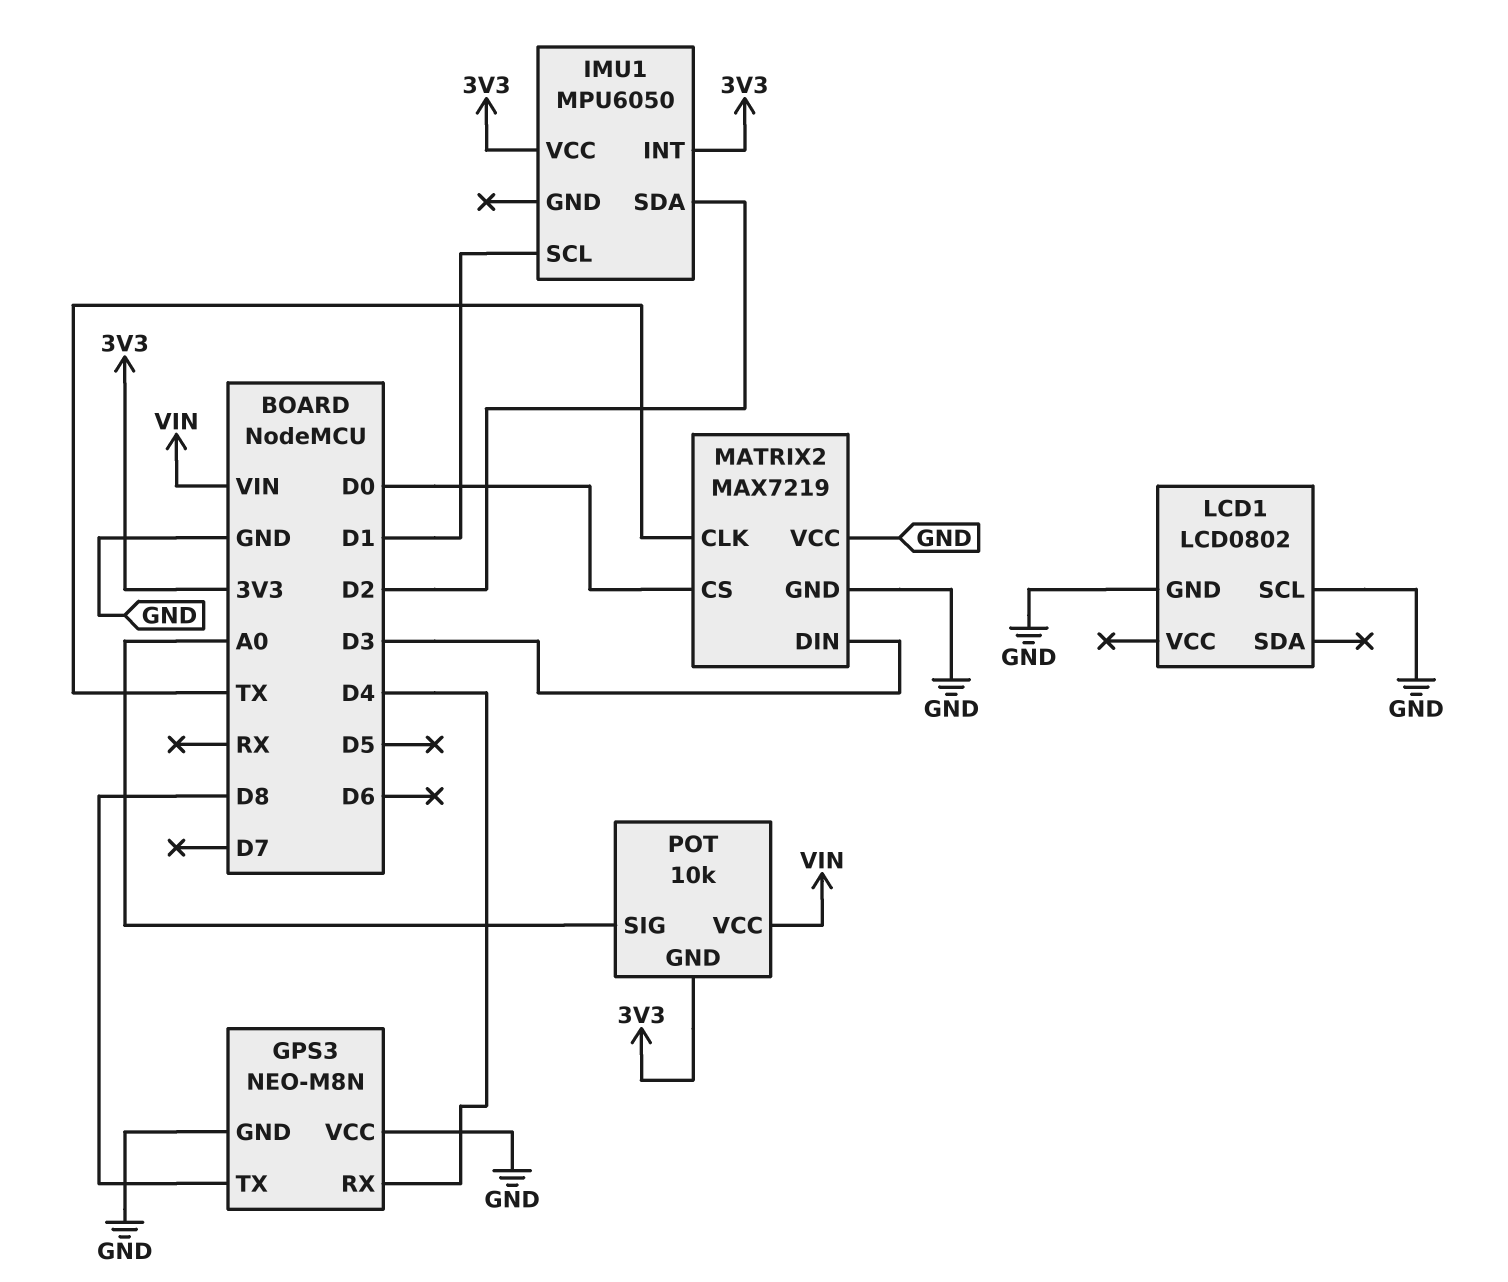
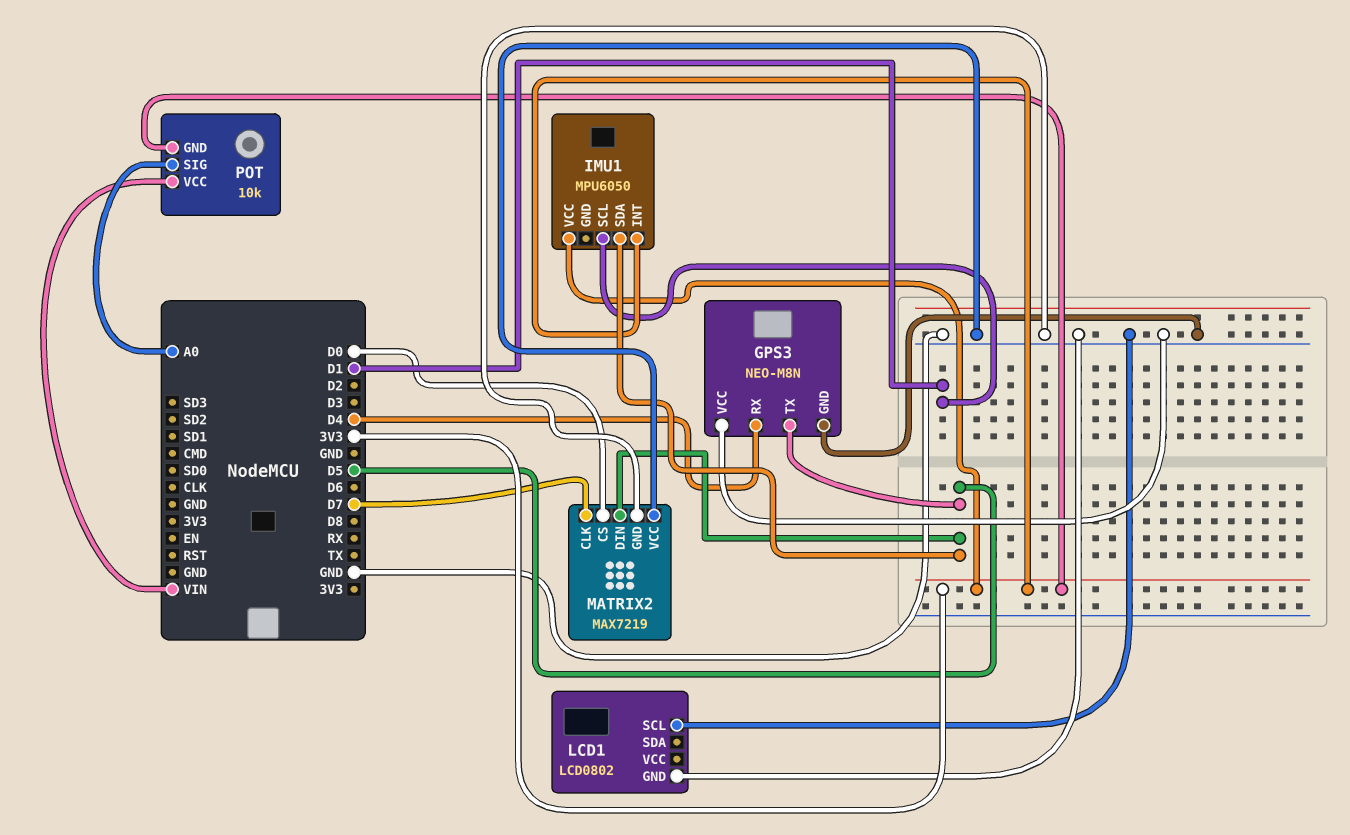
GPS3 pin TX: D8 -> D5
IMU1 pin SDA: D2 -> D5
MATRIX2 pin CLK: TX -> D7
MATRIX2 pin DIN: D3 -> D5

